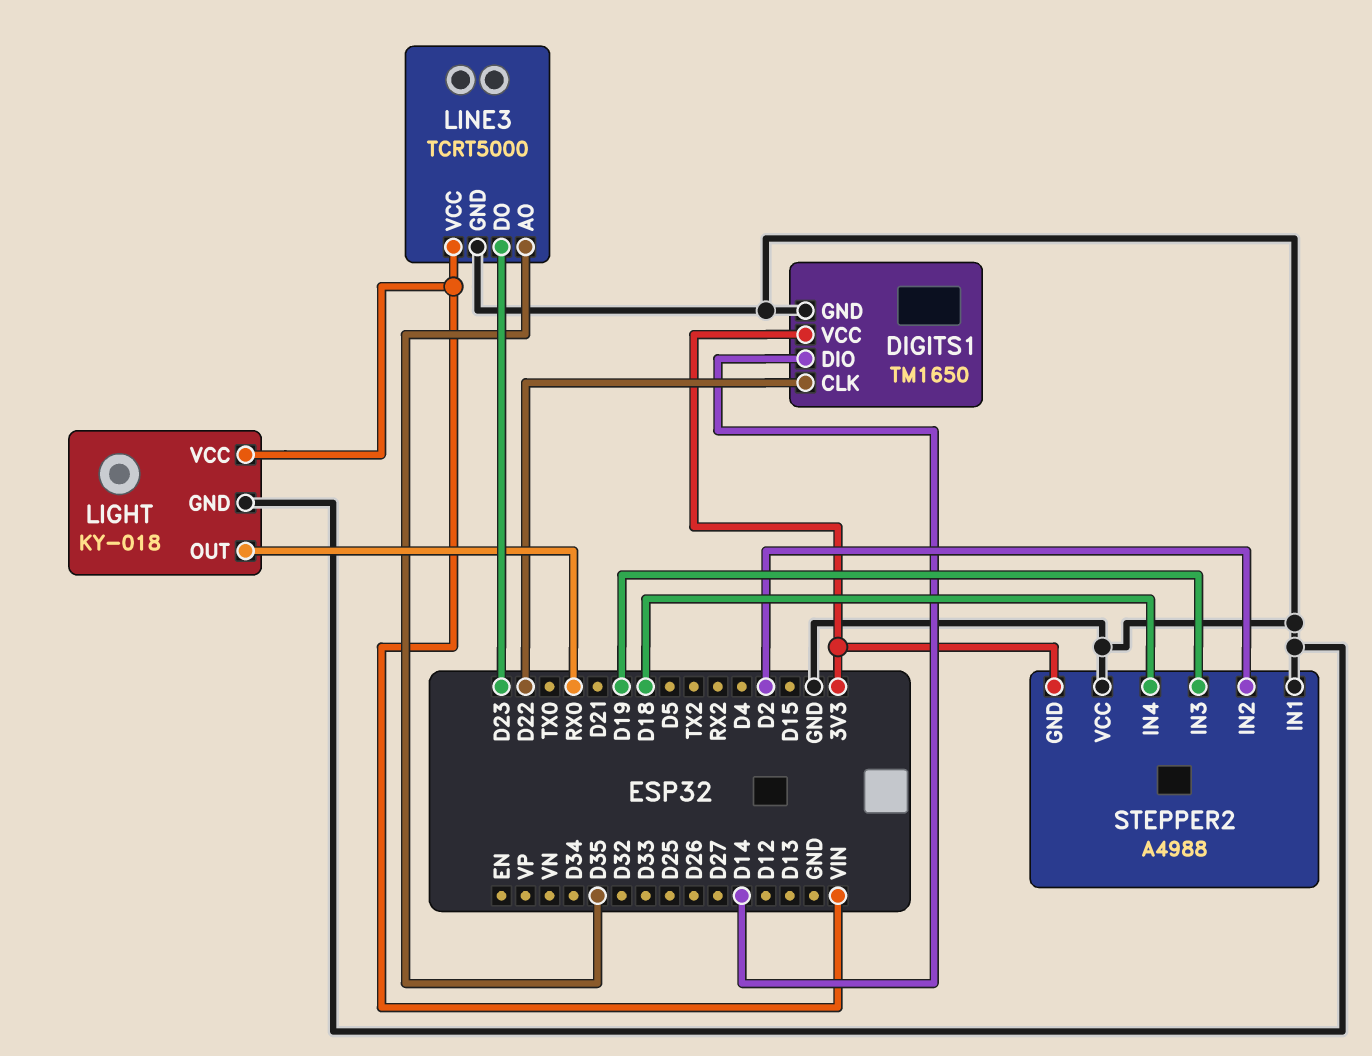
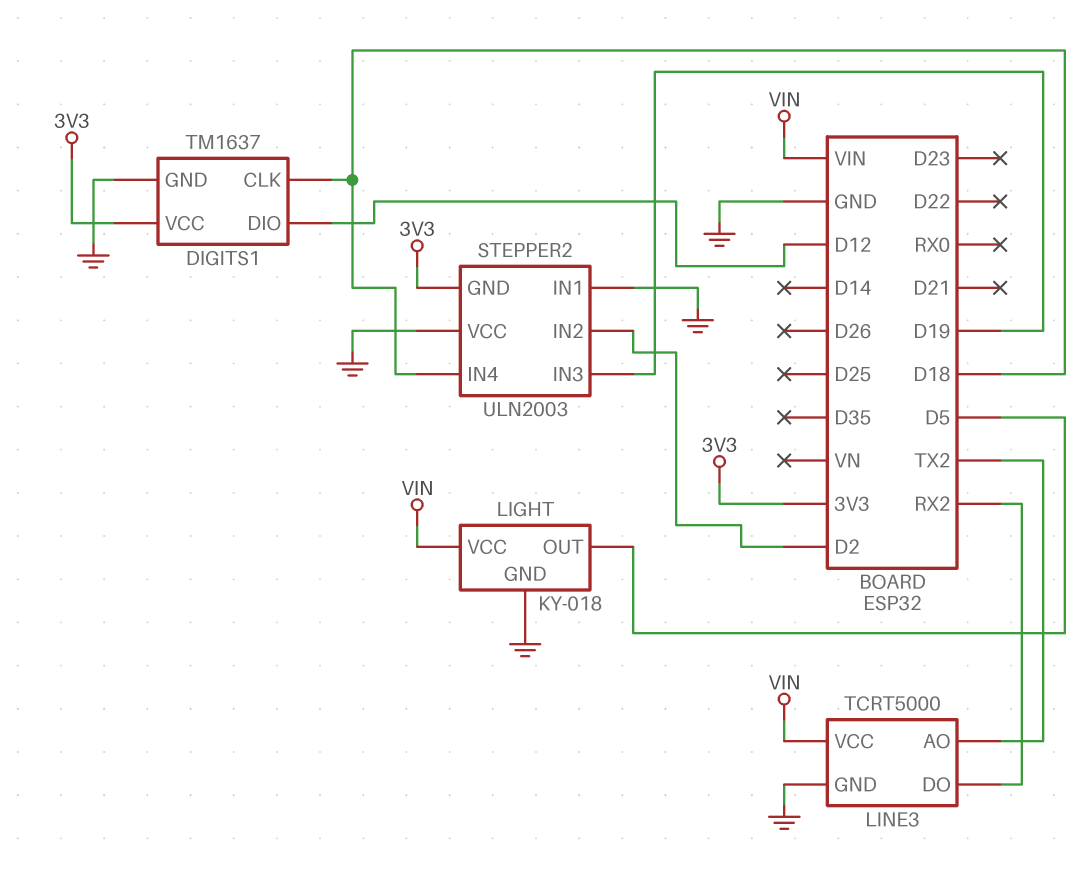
DIGITS1: TM1650 -> TM1637
DIGITS1 pin CLK: D22 -> D18
DIGITS1 pin DIO: D14 -> D12
LIGHT pin OUT: RX0 -> D5
LINE3 pin AO: D35 -> TX2
LINE3 pin DO: D23 -> RX2
STEPPER2: A4988 -> ULN2003

